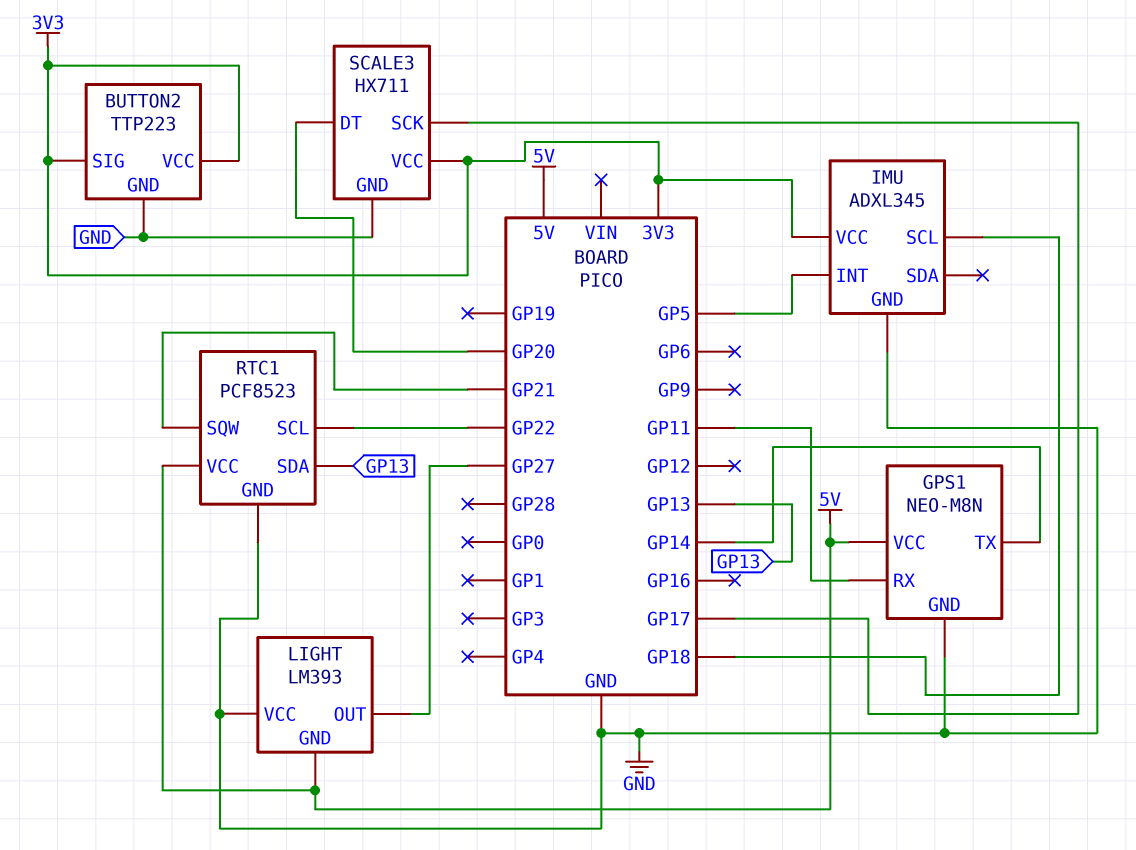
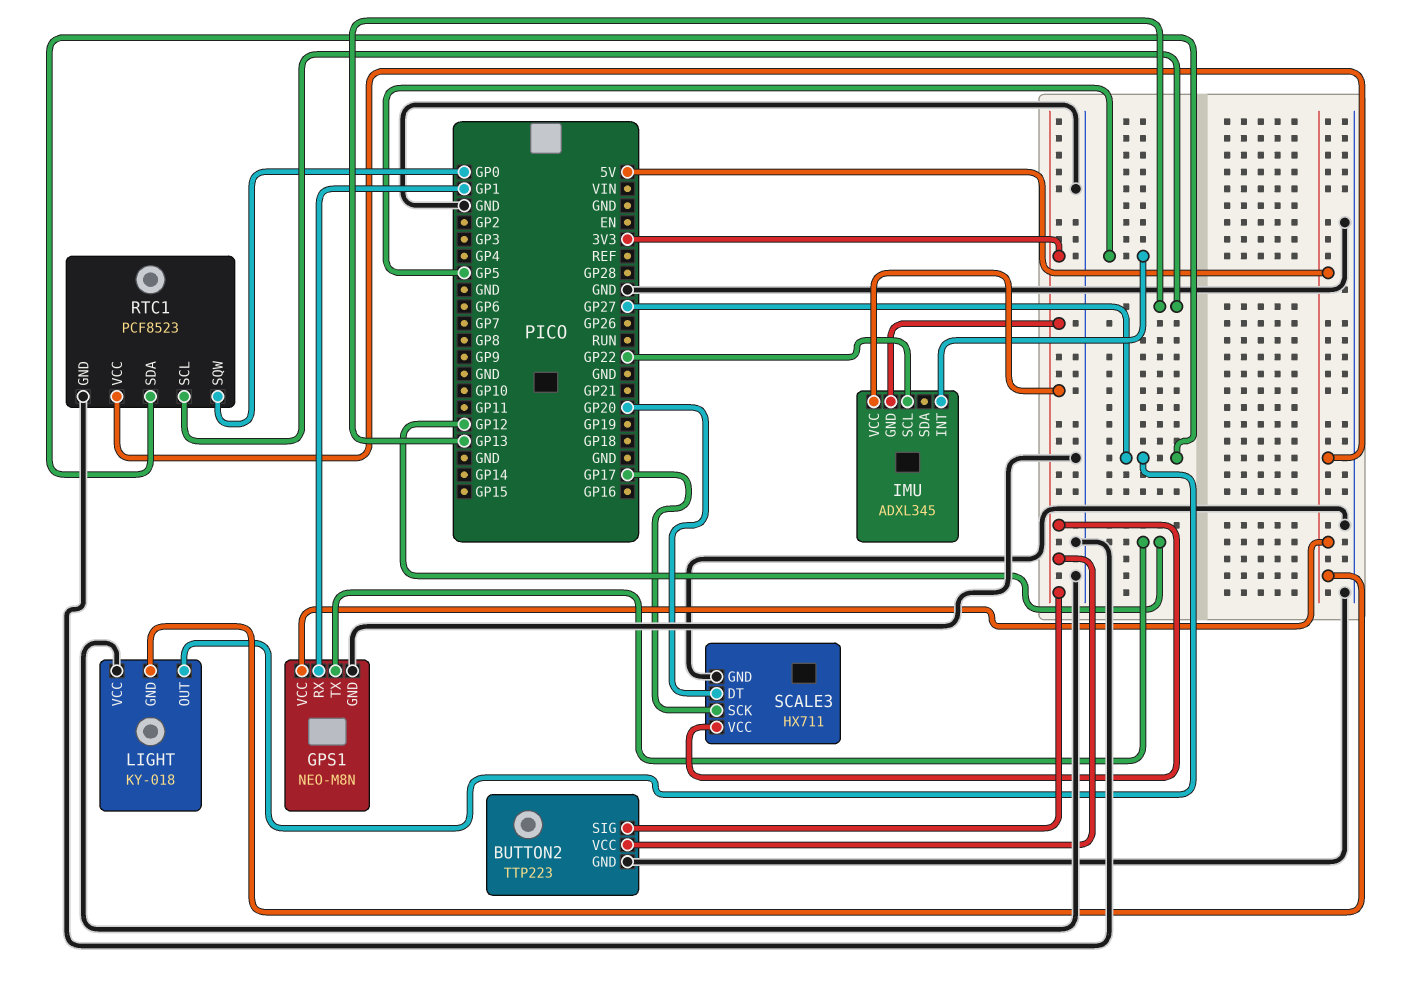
GPS1 pin RX: GP11 -> GP1
GPS1 pin TX: GP14 -> GP12
IMU pin GND: GND -> 3V3
IMU pin SCL: GP18 -> GP22
LIGHT: LM393 -> KY-018
RTC1 pin SCL: GP22 -> GP13
RTC1 pin SDA: GP13 -> GP27
RTC1 pin SQW: GP21 -> GP0

